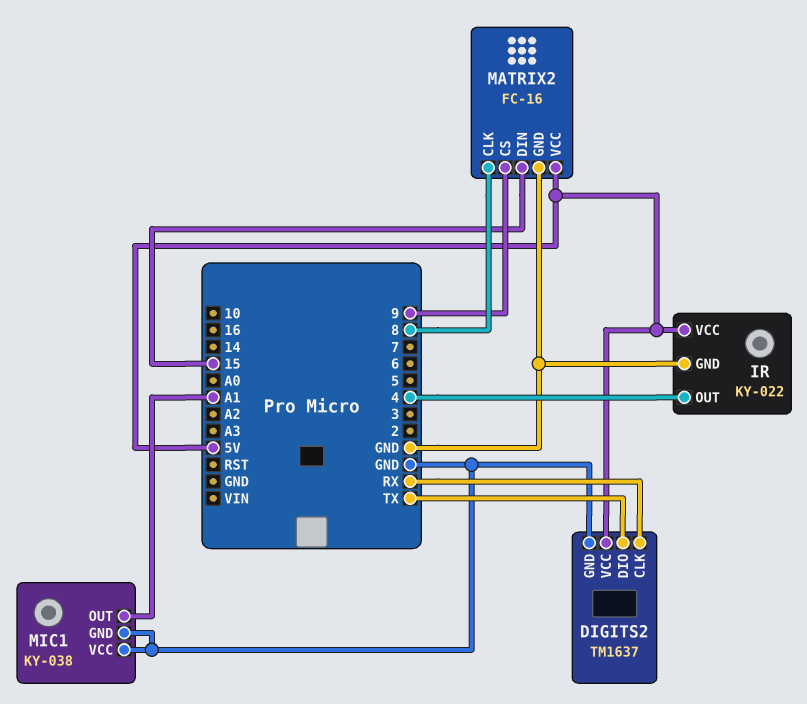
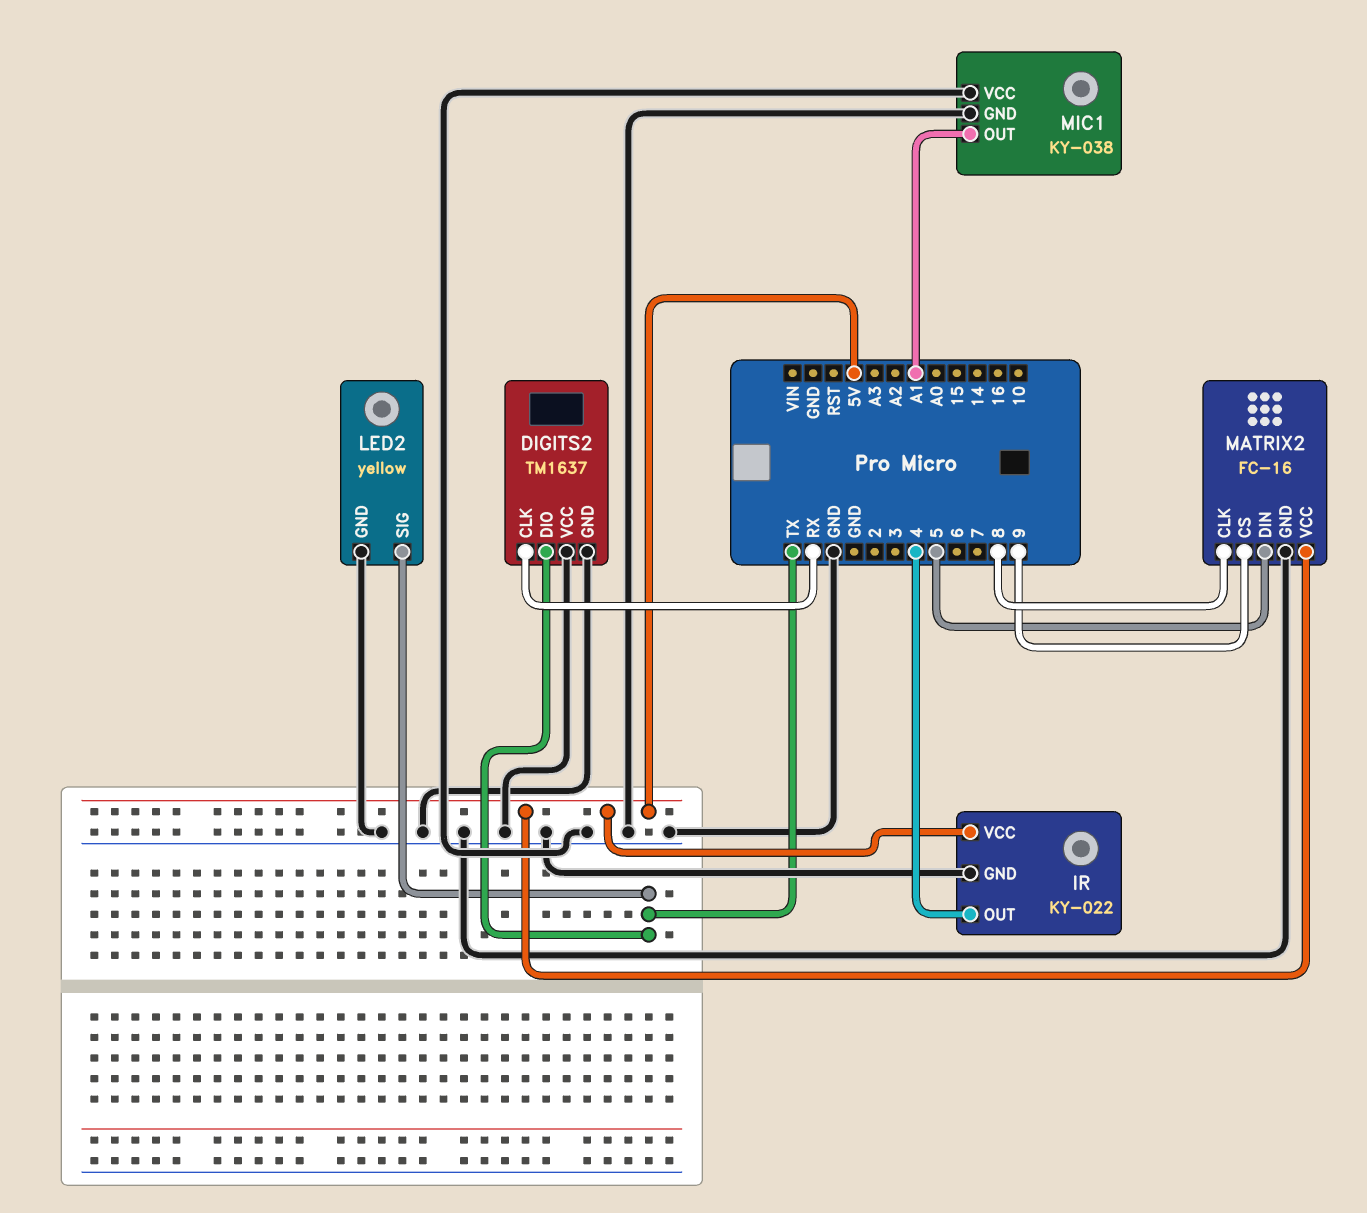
DIGITS2 pin VCC: 5V -> GND
LED2: none -> yellow
LED2 pin GND: none -> GND
LED2 pin SIG: none -> TX
MATRIX2 pin DIN: 15 -> 5

